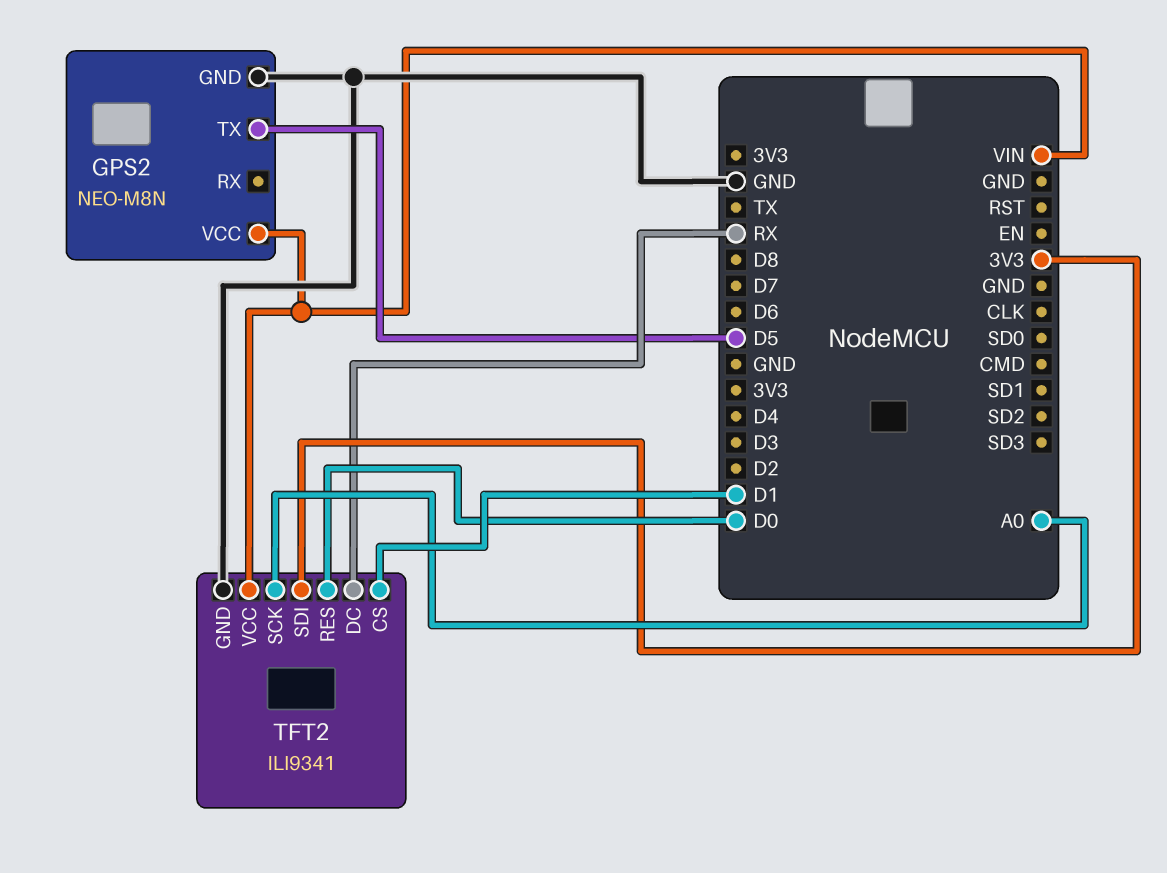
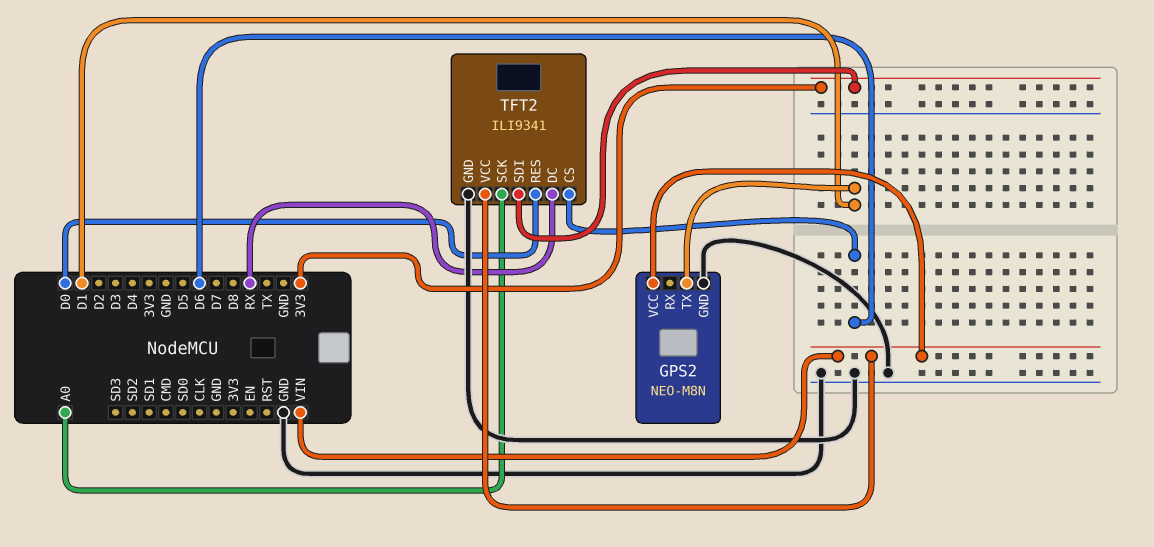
GPS2 pin TX: D5 -> D1
TFT2 pin CS: D1 -> D6

